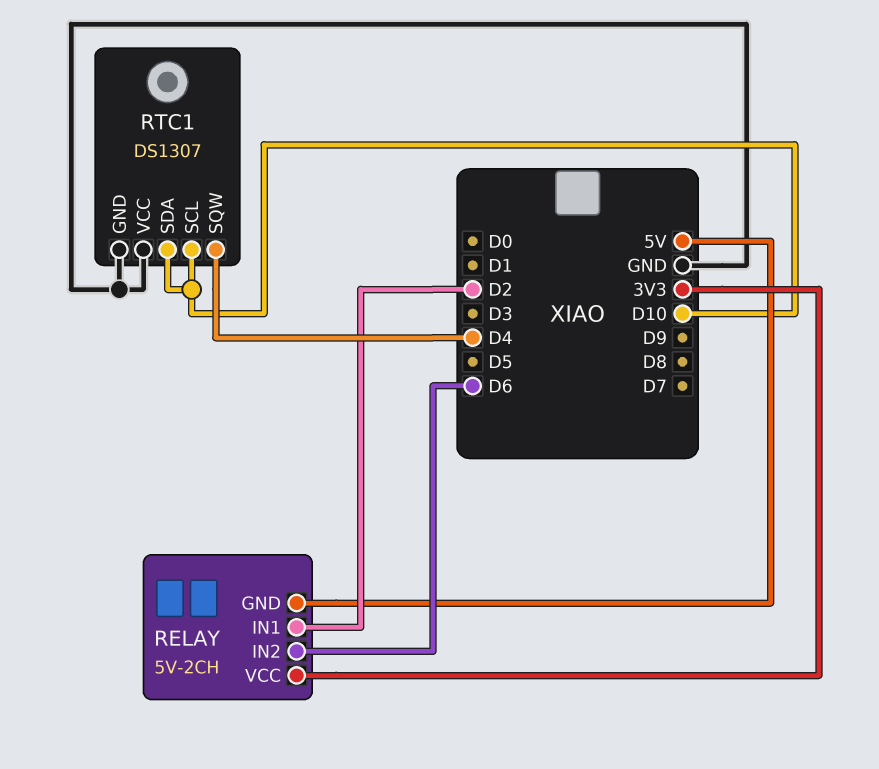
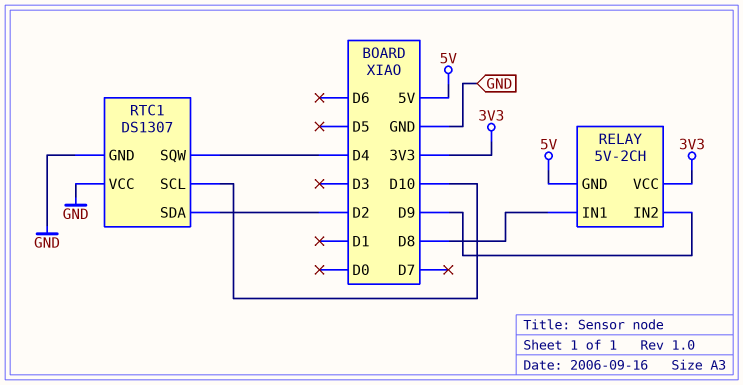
RELAY pin IN1: D2 -> D8
RELAY pin IN2: D6 -> D9
RTC1 pin SDA: D10 -> D2

